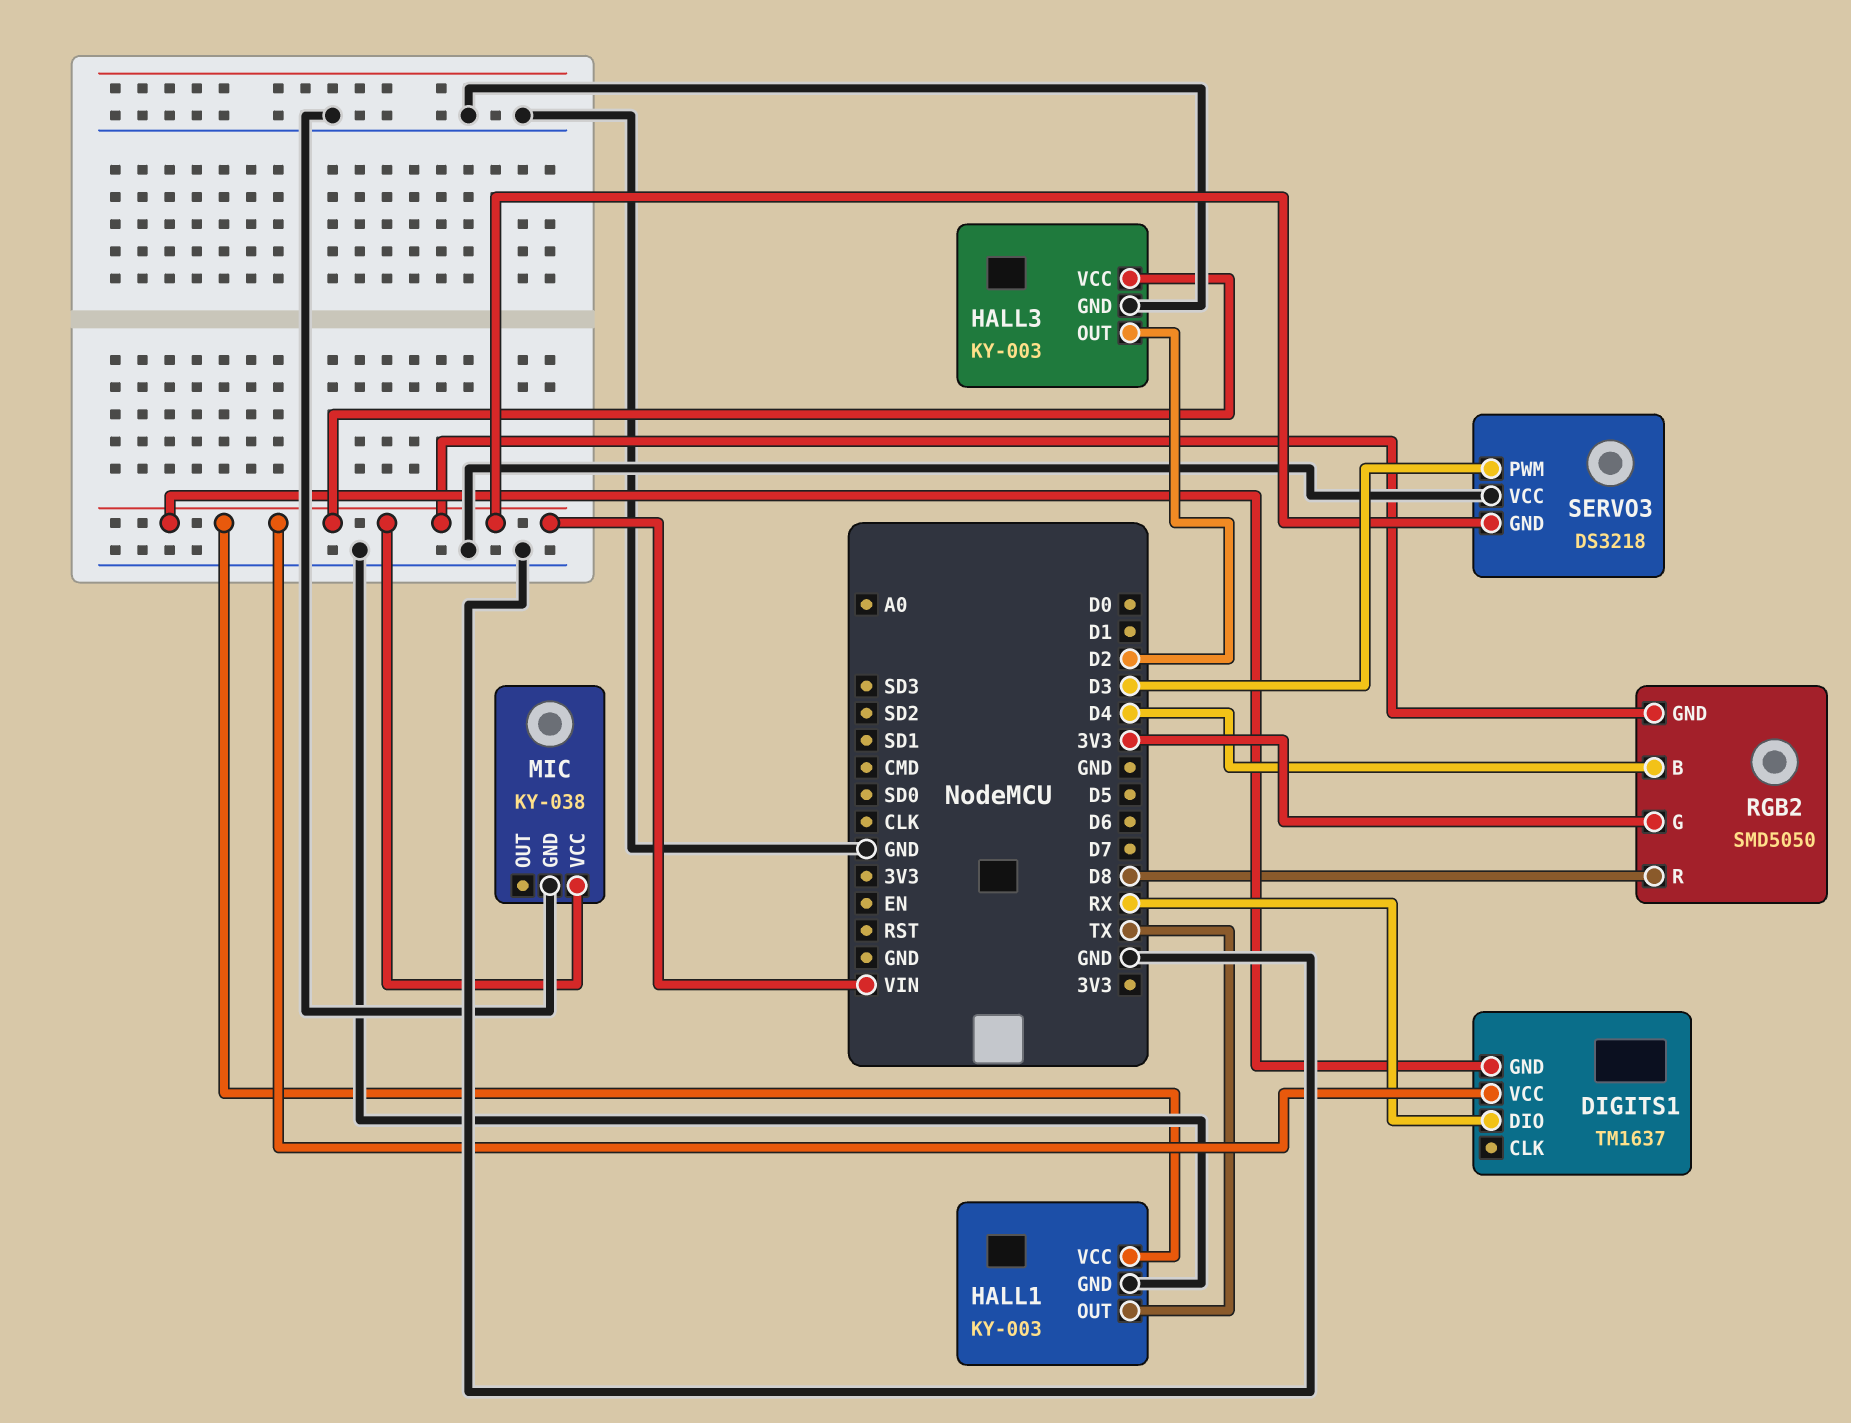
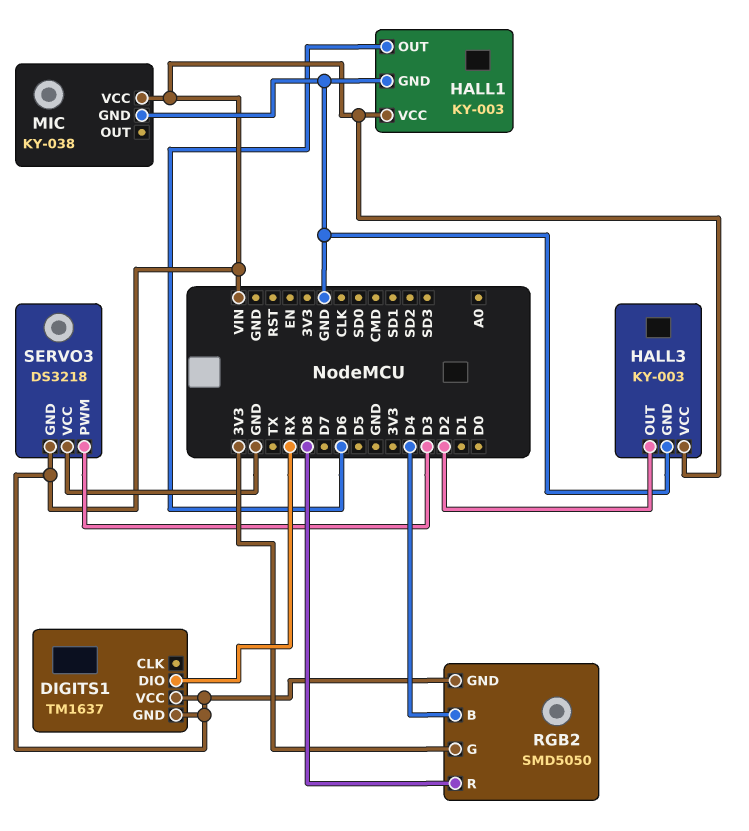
HALL1 pin OUT: TX -> D6

